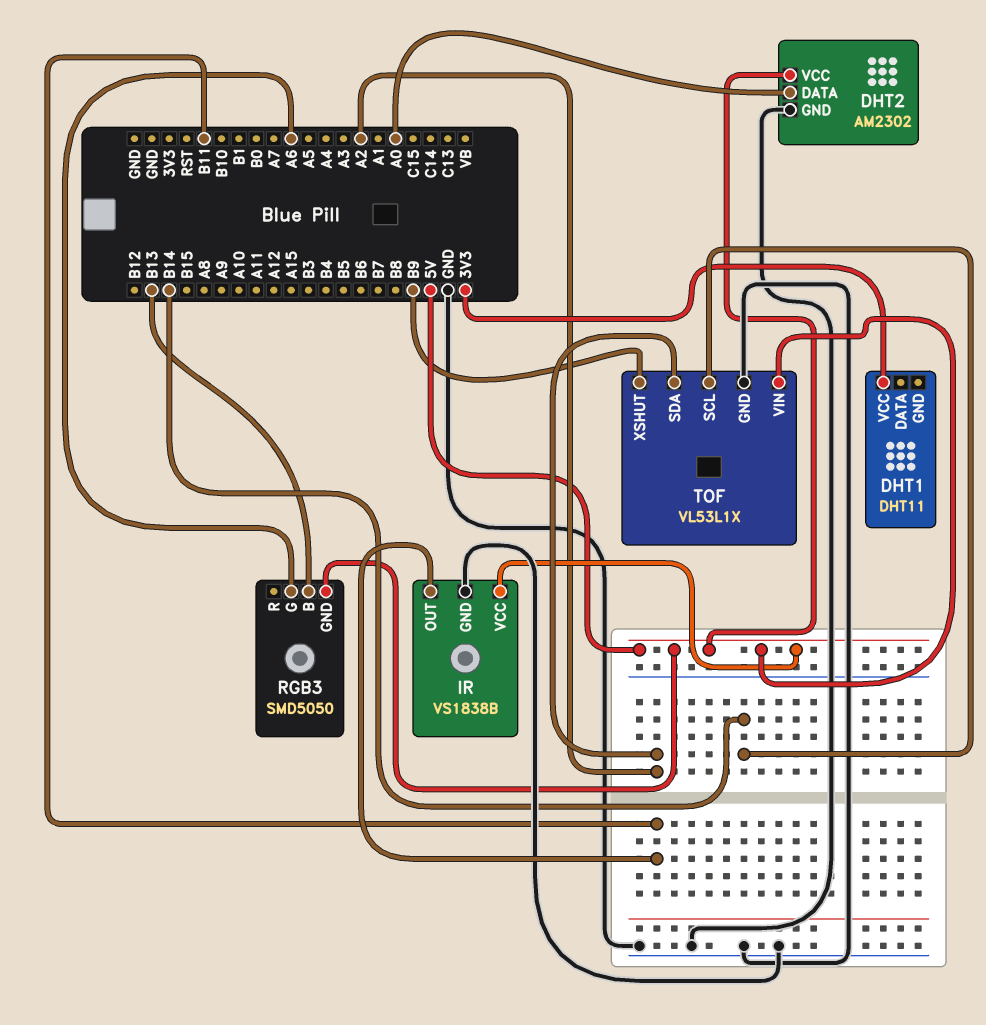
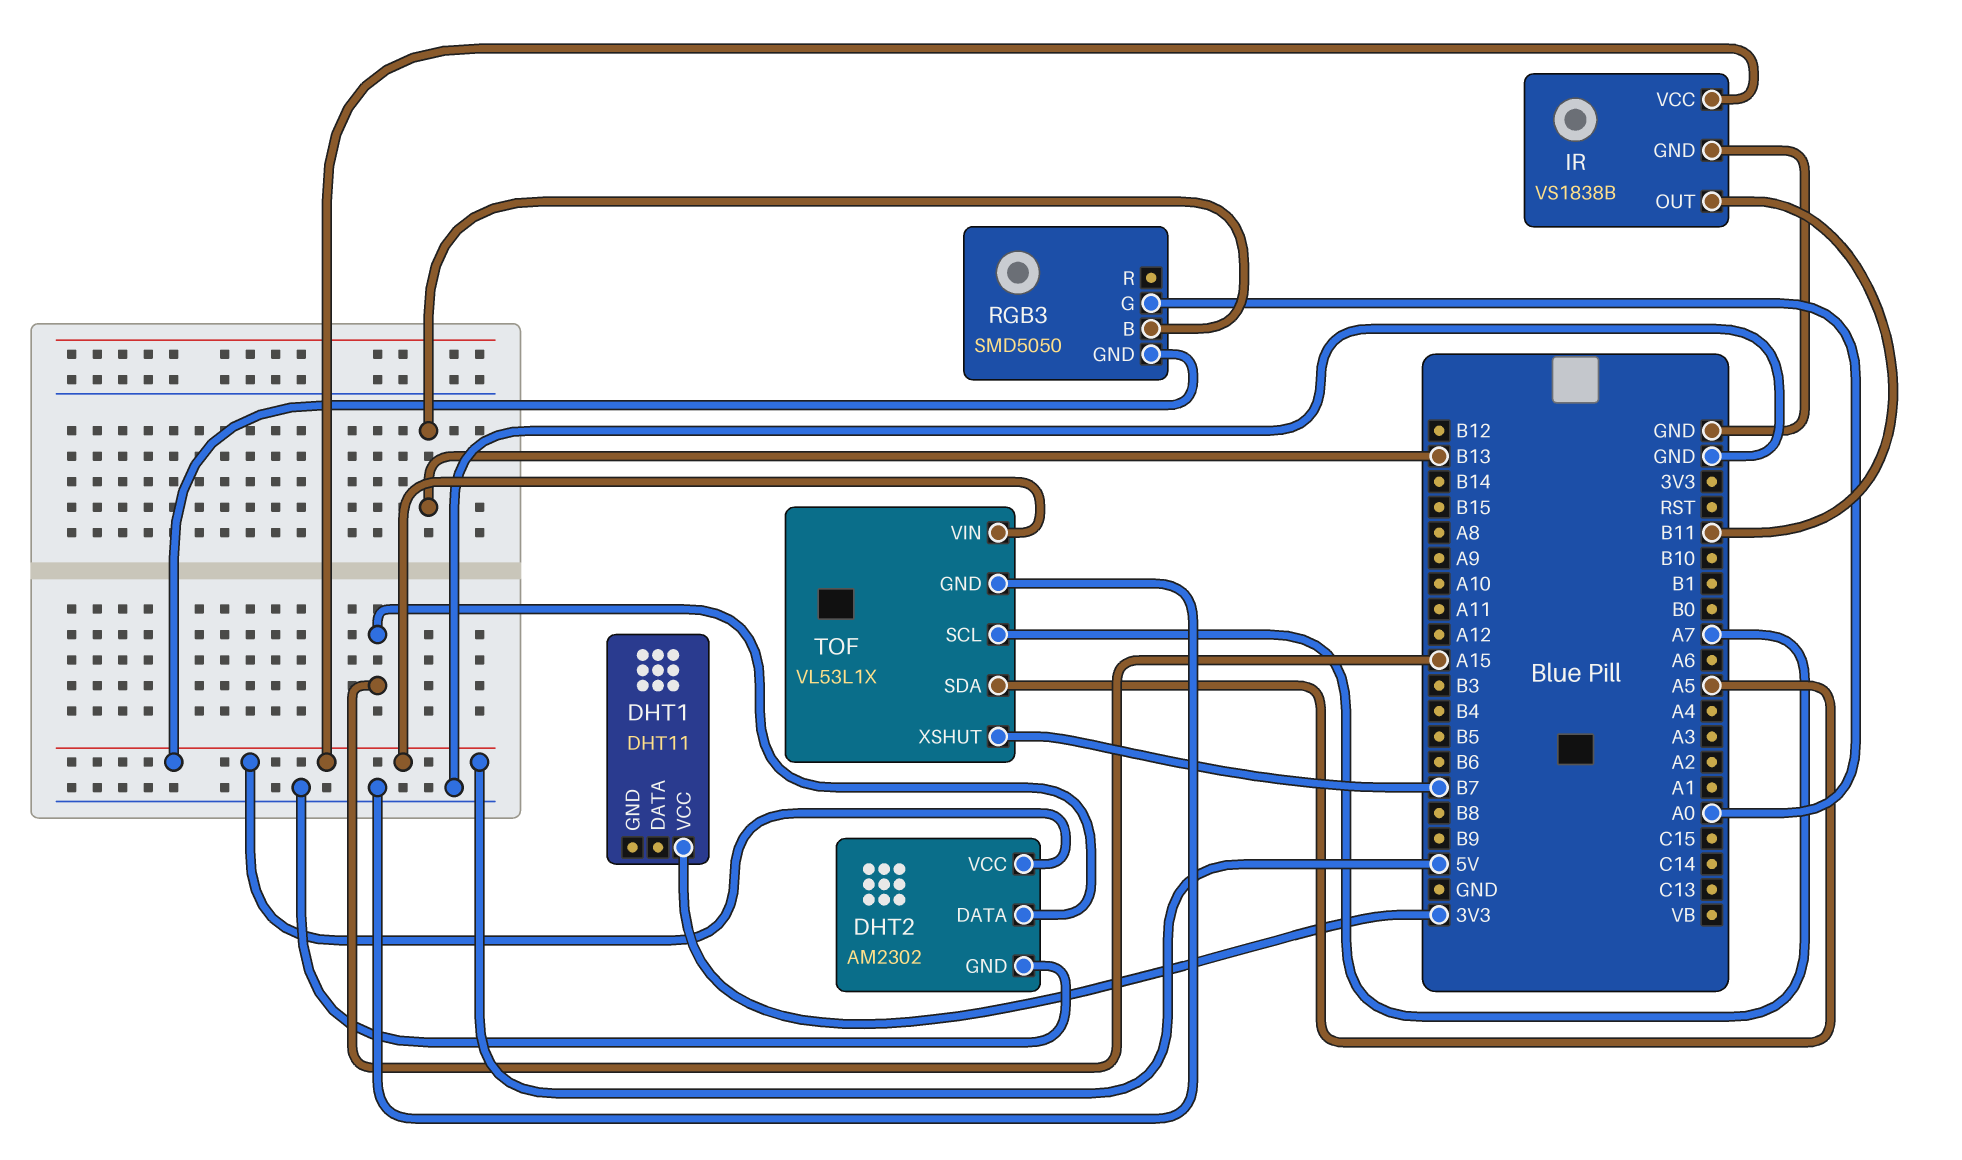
DHT2 pin DATA: A0 -> A15
RGB3 pin G: A6 -> A0
TOF pin SCL: B14 -> A7
TOF pin SDA: A2 -> A5
TOF pin XSHUT: B9 -> B7

